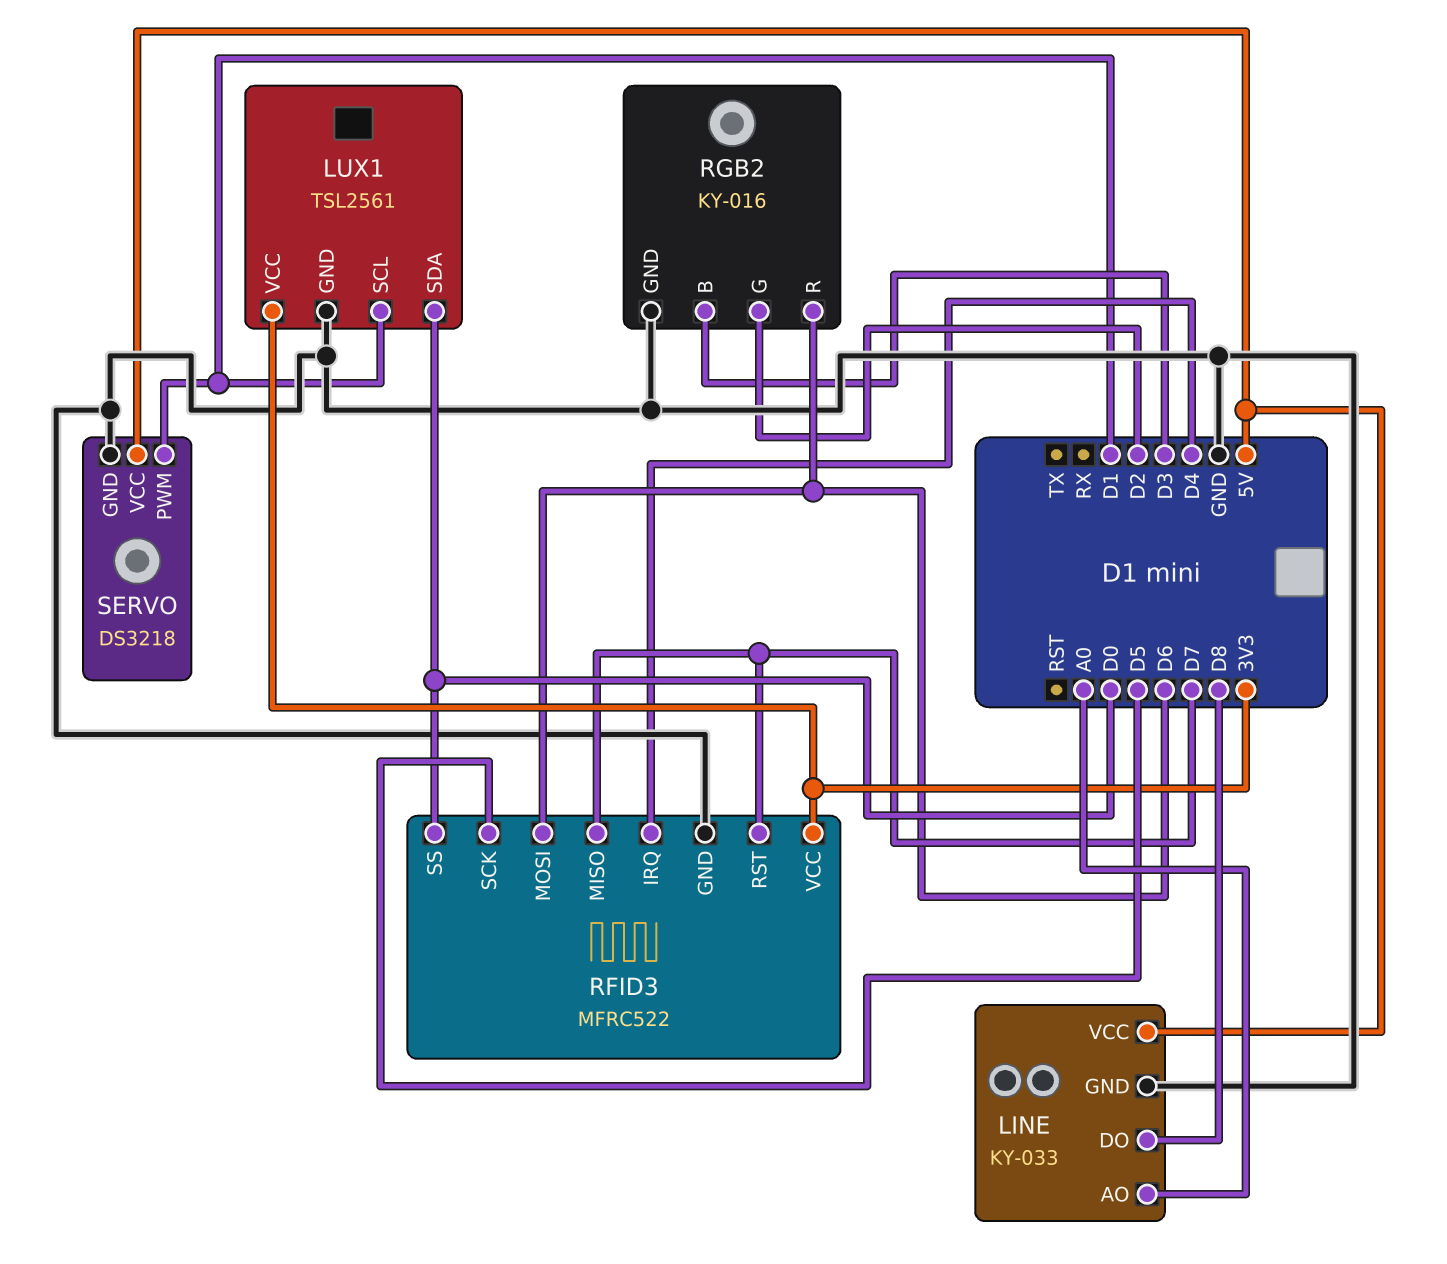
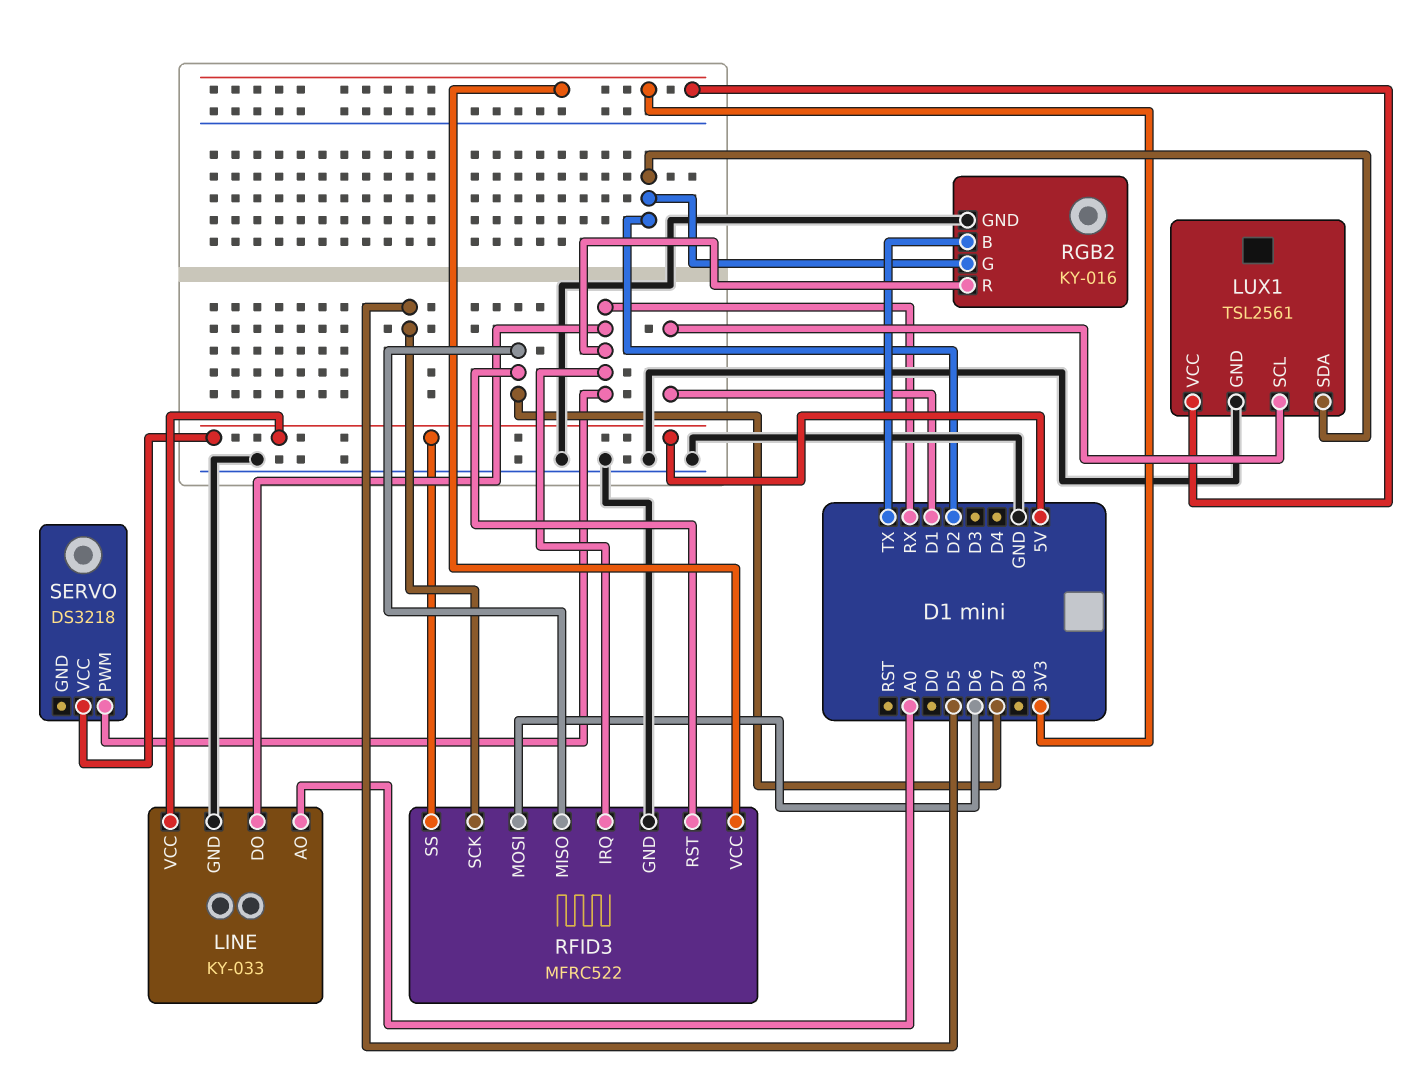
LINE pin DO: D8 -> RX
LUX1 pin SDA: D0 -> D2
RFID3 pin IRQ: D4 -> RX
RFID3 pin SS: D0 -> 5V
RGB2 pin B: D3 -> TX
RGB2 pin R: D6 -> RX
SERVO pin GND: GND -> none
SERVO pin PWM: D1 -> RX

